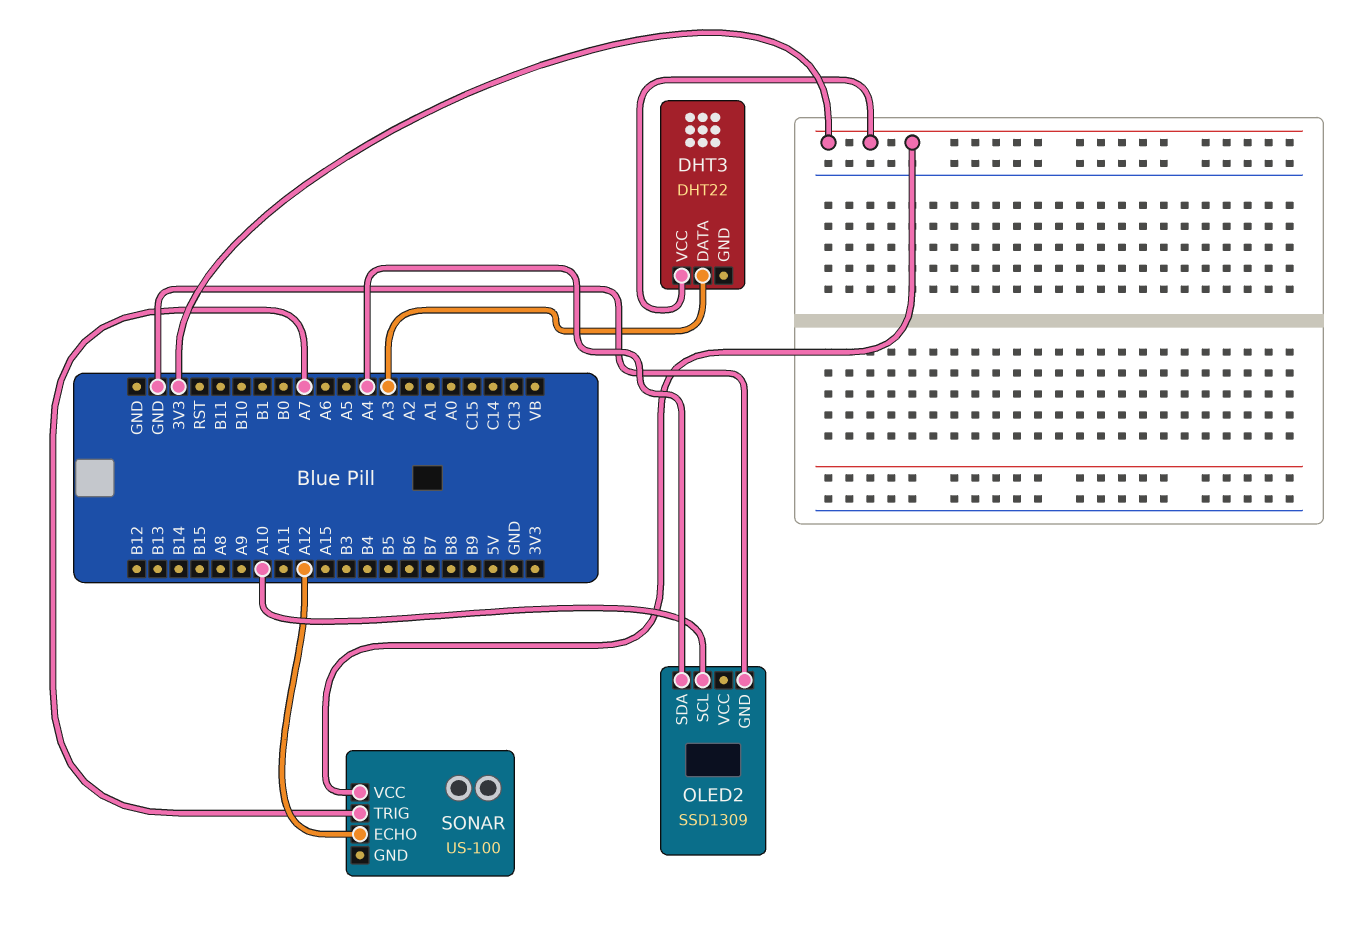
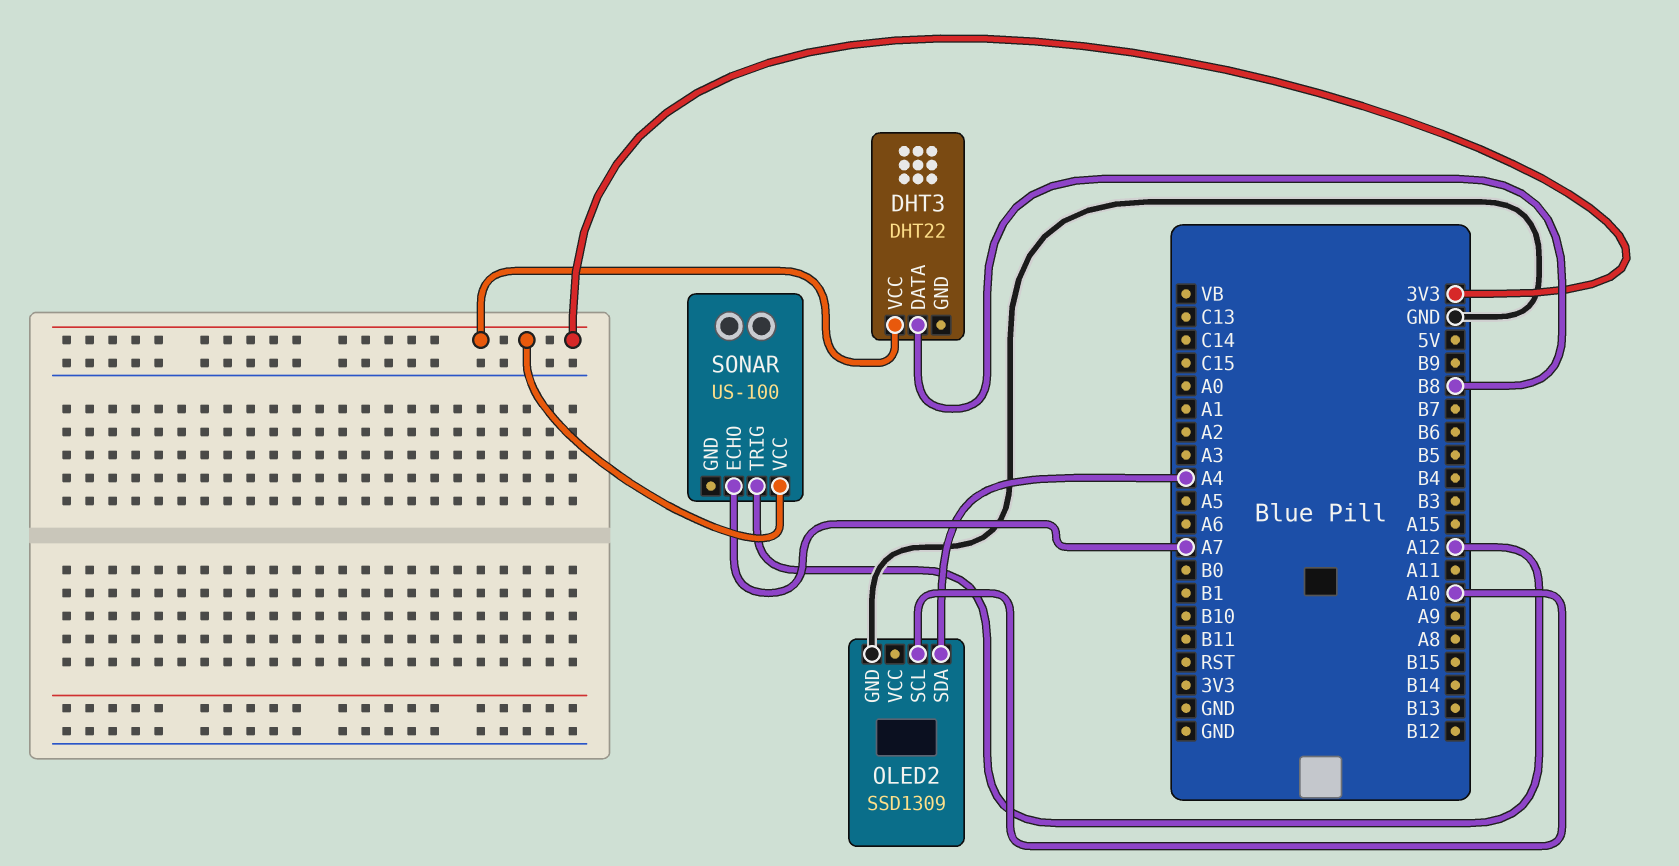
DHT3 pin DATA: A3 -> B8
SONAR pin ECHO: A12 -> A7
SONAR pin TRIG: A7 -> A12

